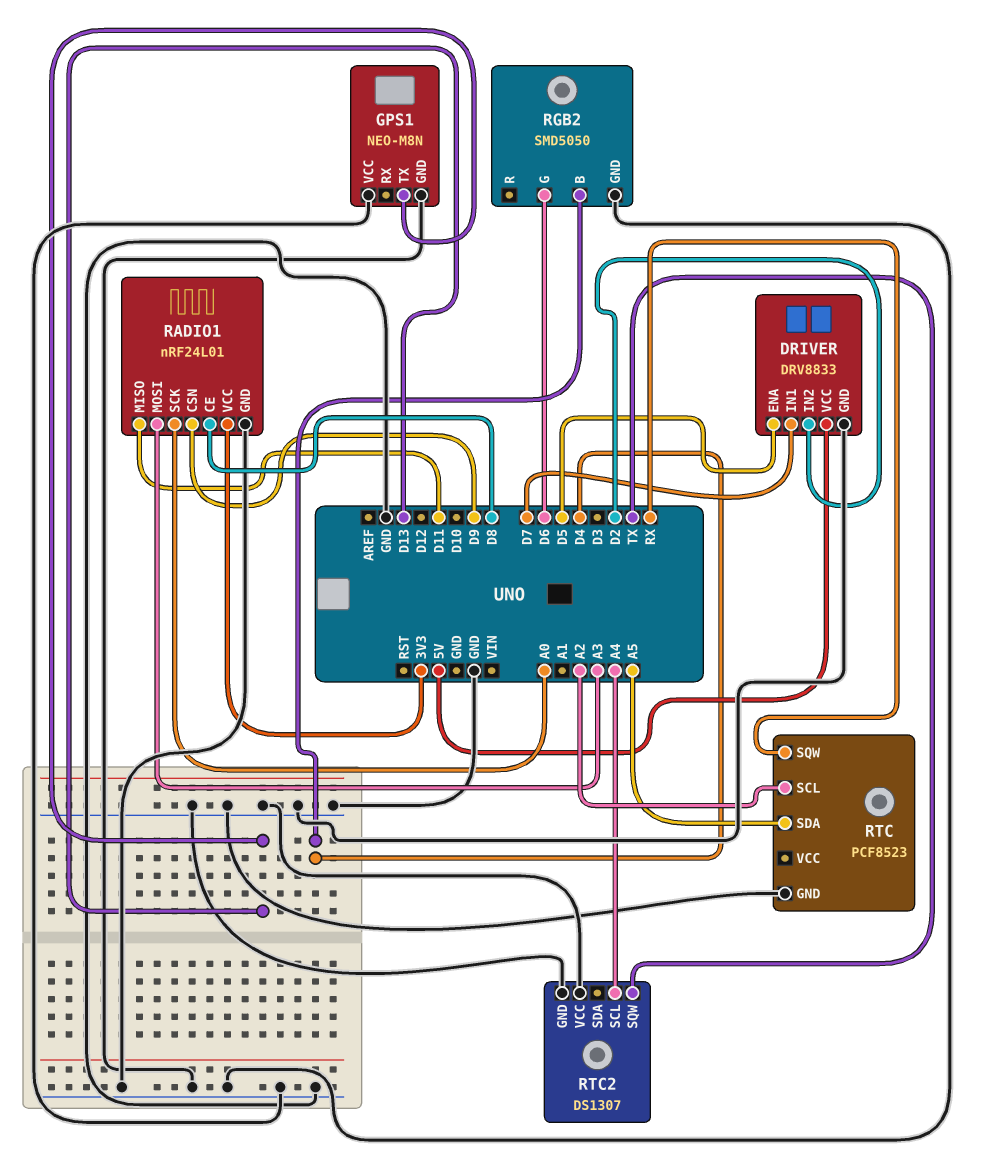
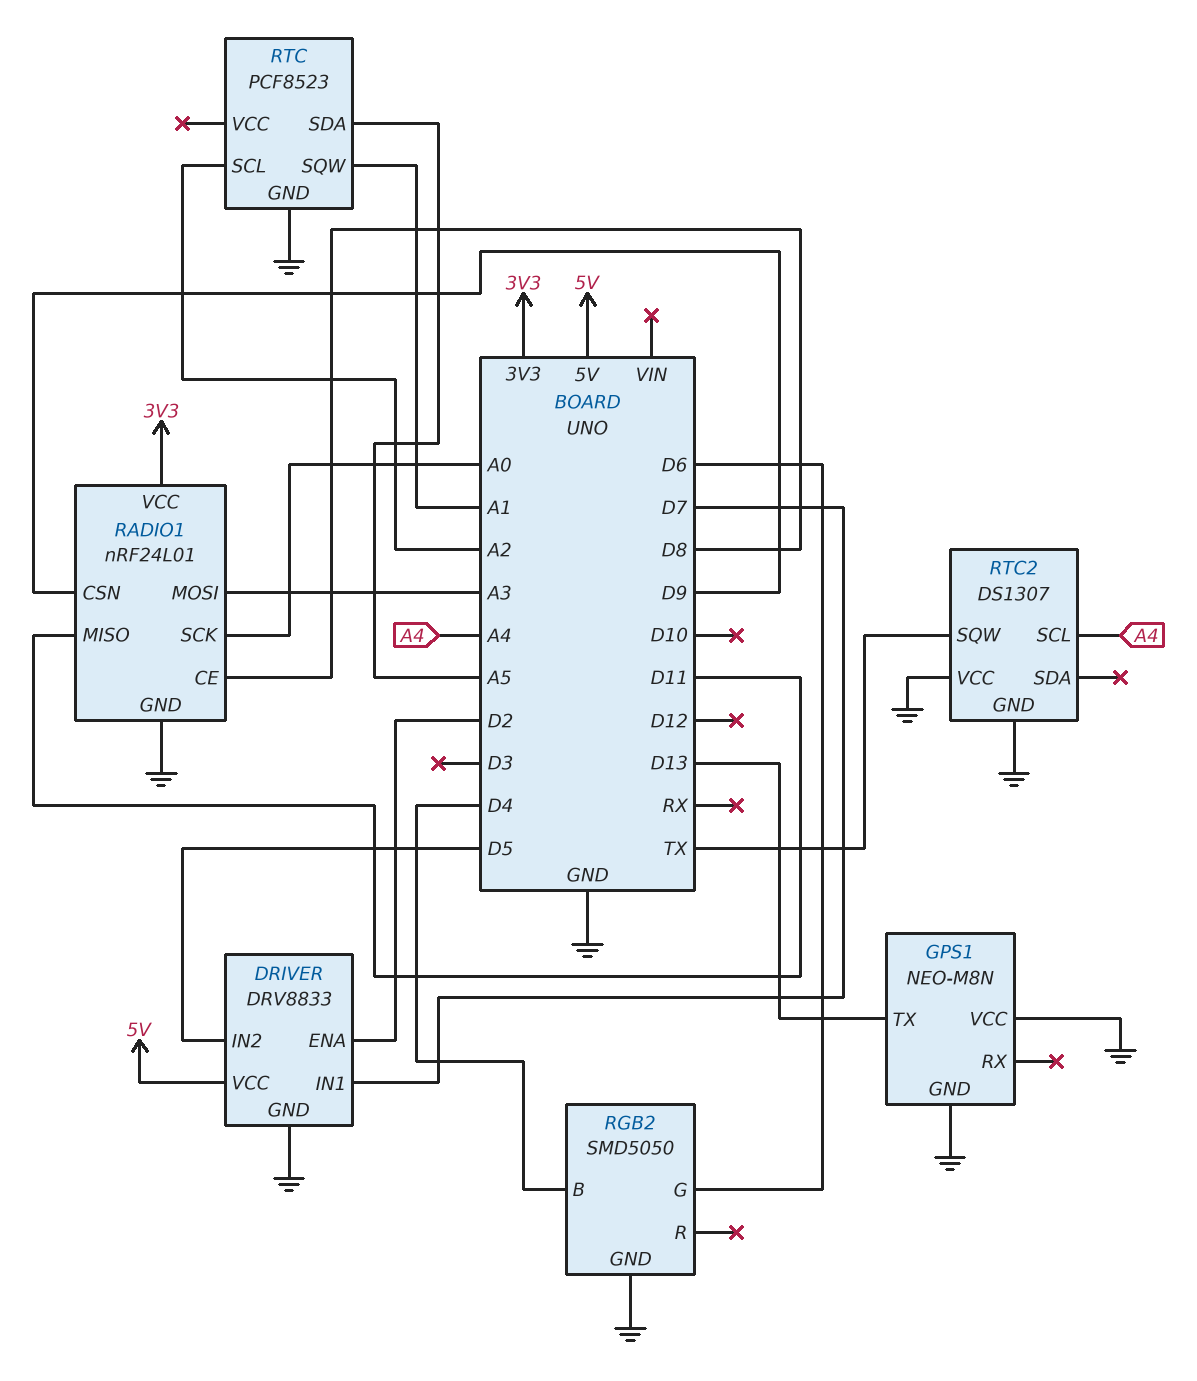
DRIVER pin ENA: D5 -> D2
DRIVER pin IN2: D2 -> D5
RTC pin SQW: RX -> A1

